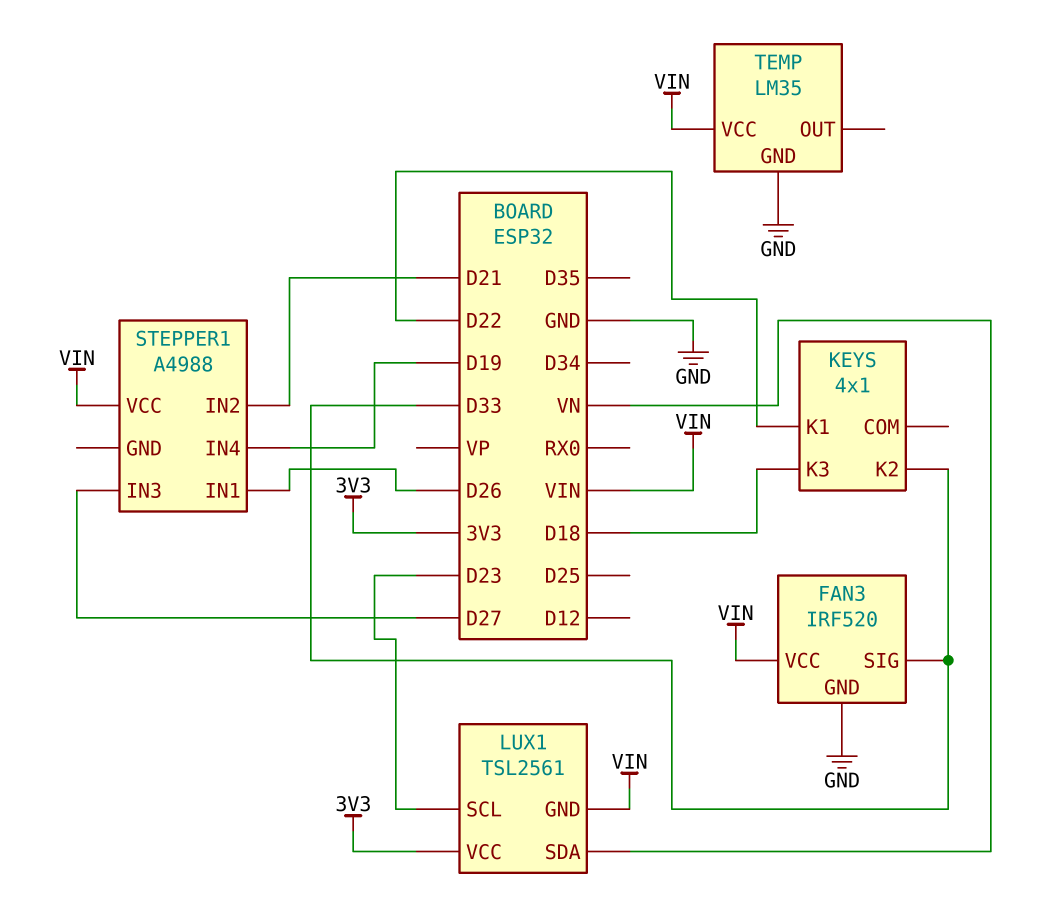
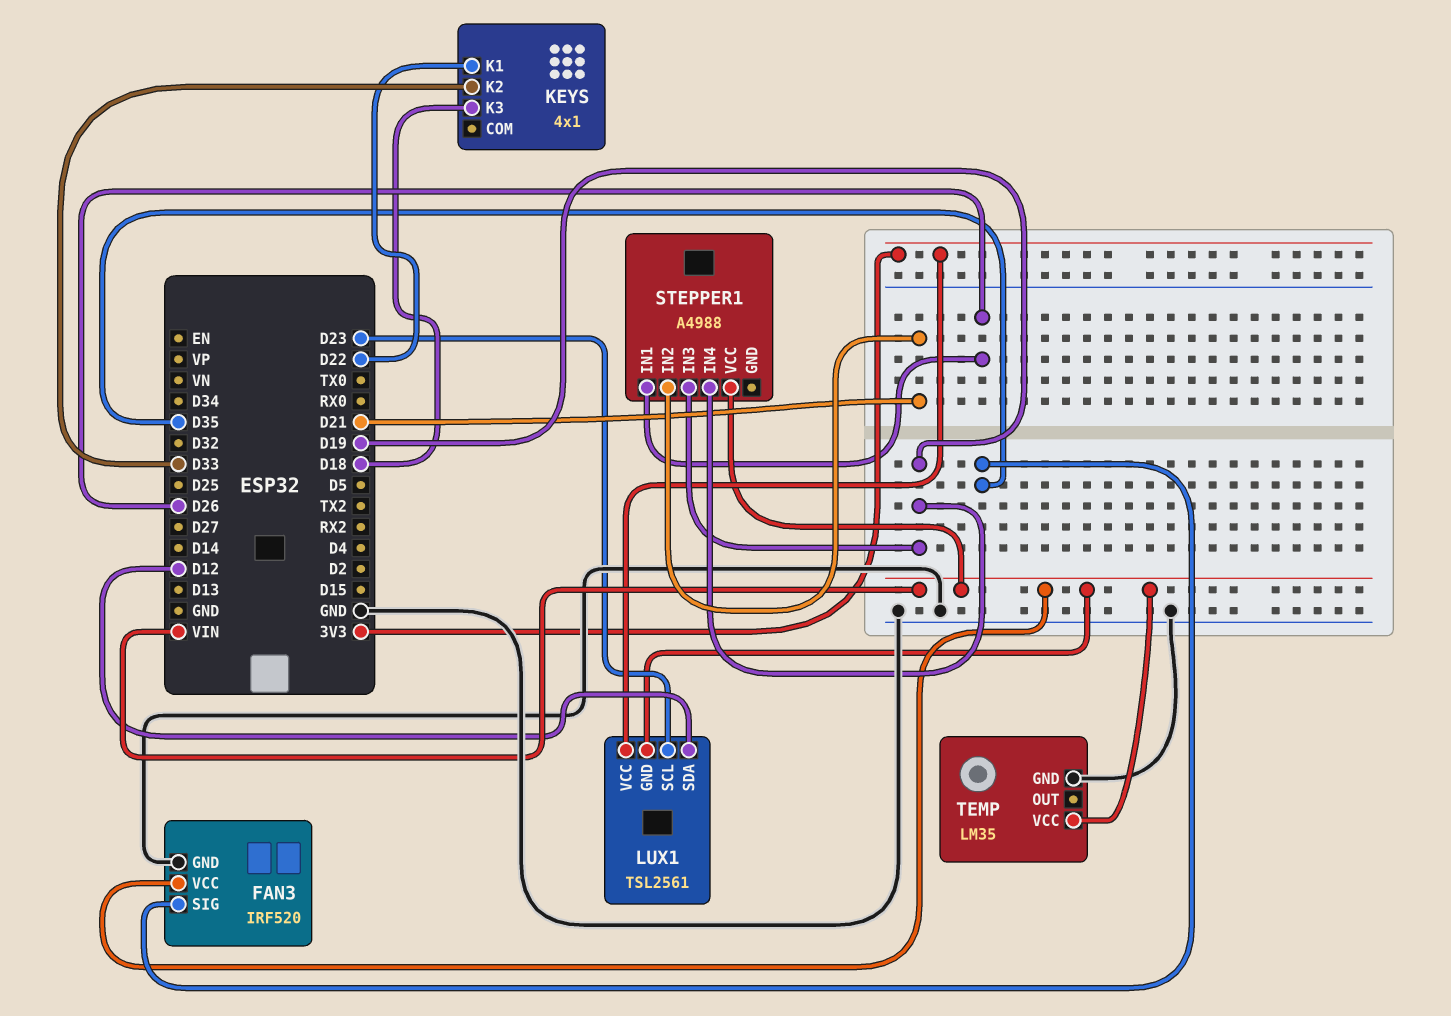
FAN3 pin SIG: D33 -> D35
LUX1 pin SDA: VN -> D12
STEPPER1 pin IN3: D27 -> D19

